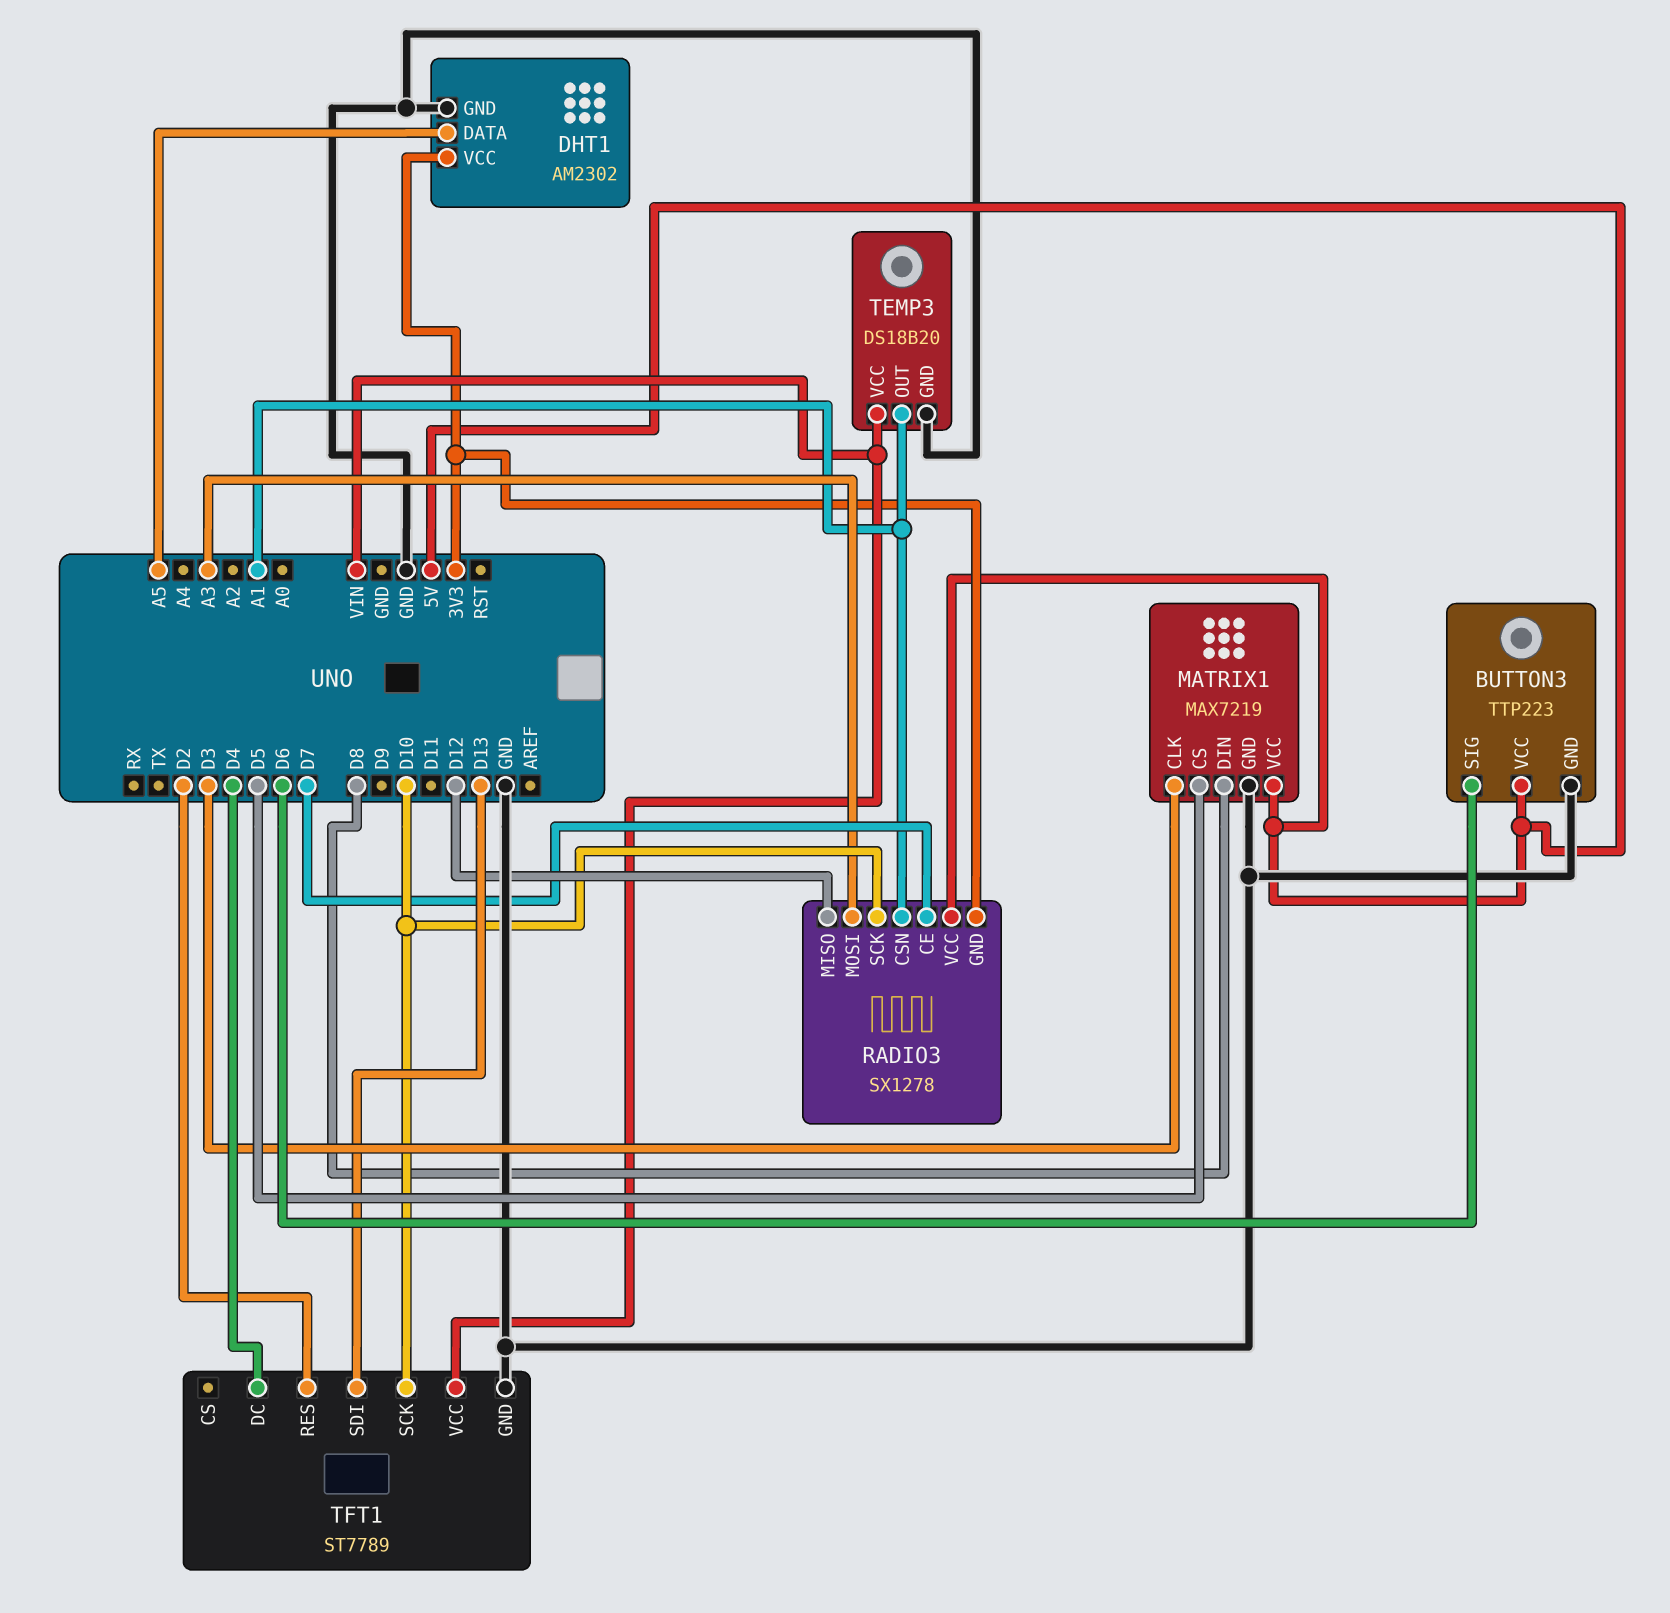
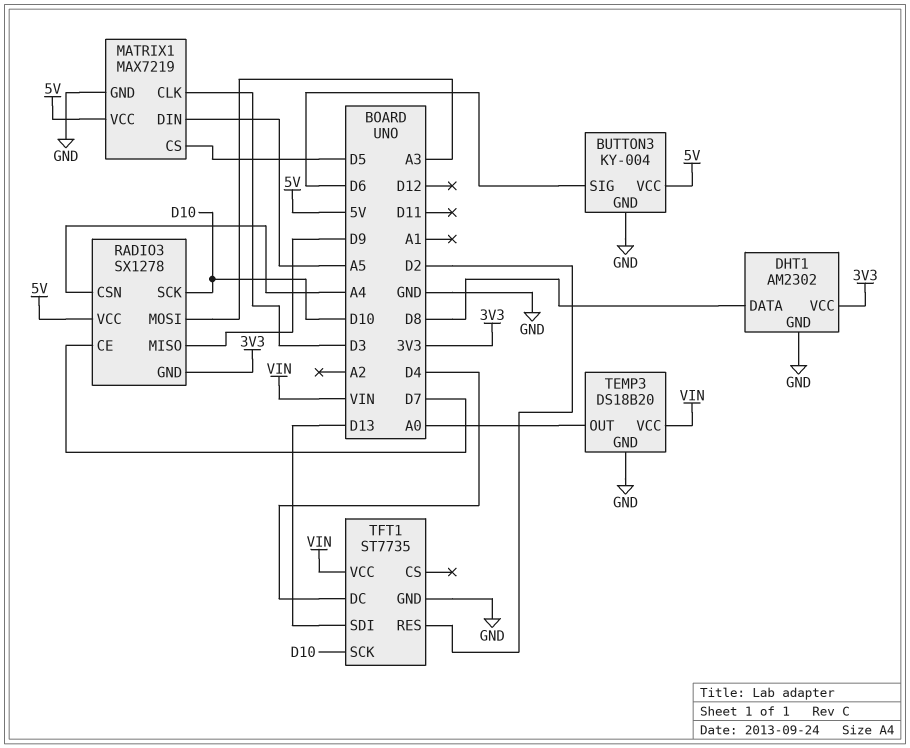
BUTTON3: TTP223 -> KY-004
DHT1 pin DATA: A5 -> D8
MATRIX1 pin DIN: D8 -> A5
RADIO3 pin CSN: A1 -> A4
RADIO3 pin MISO: D12 -> D9
TEMP3 pin OUT: A1 -> A0
TFT1: ST7789 -> ST7735

